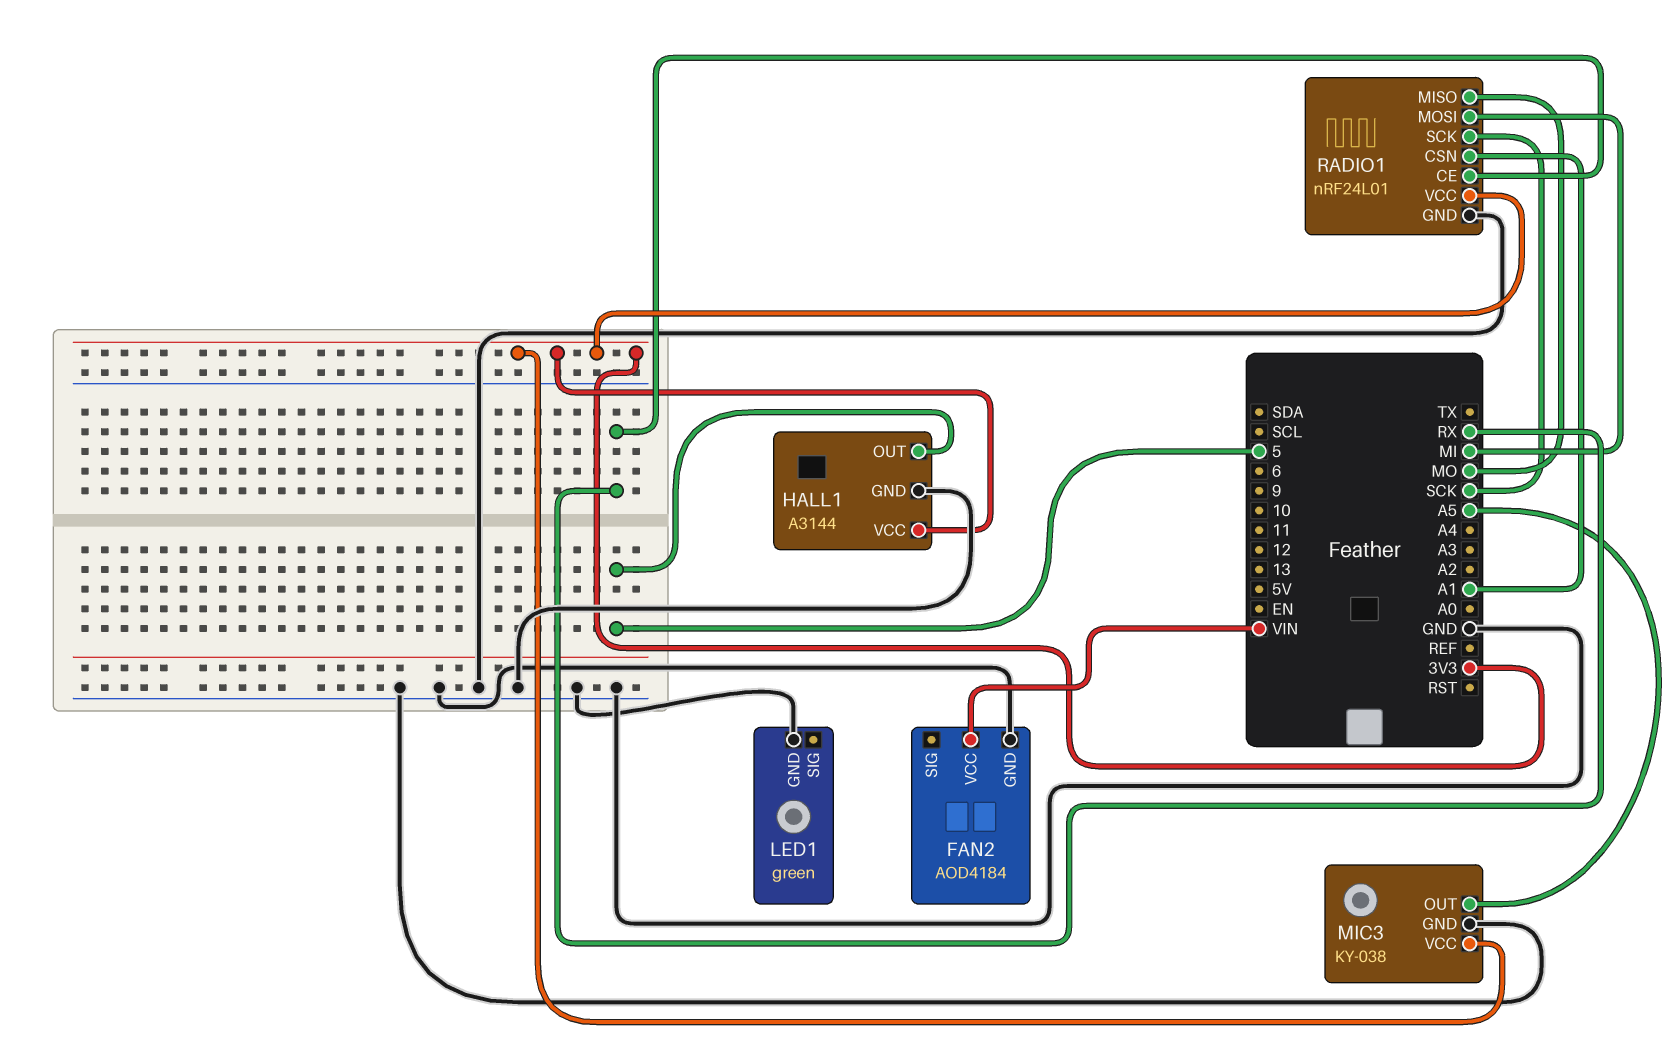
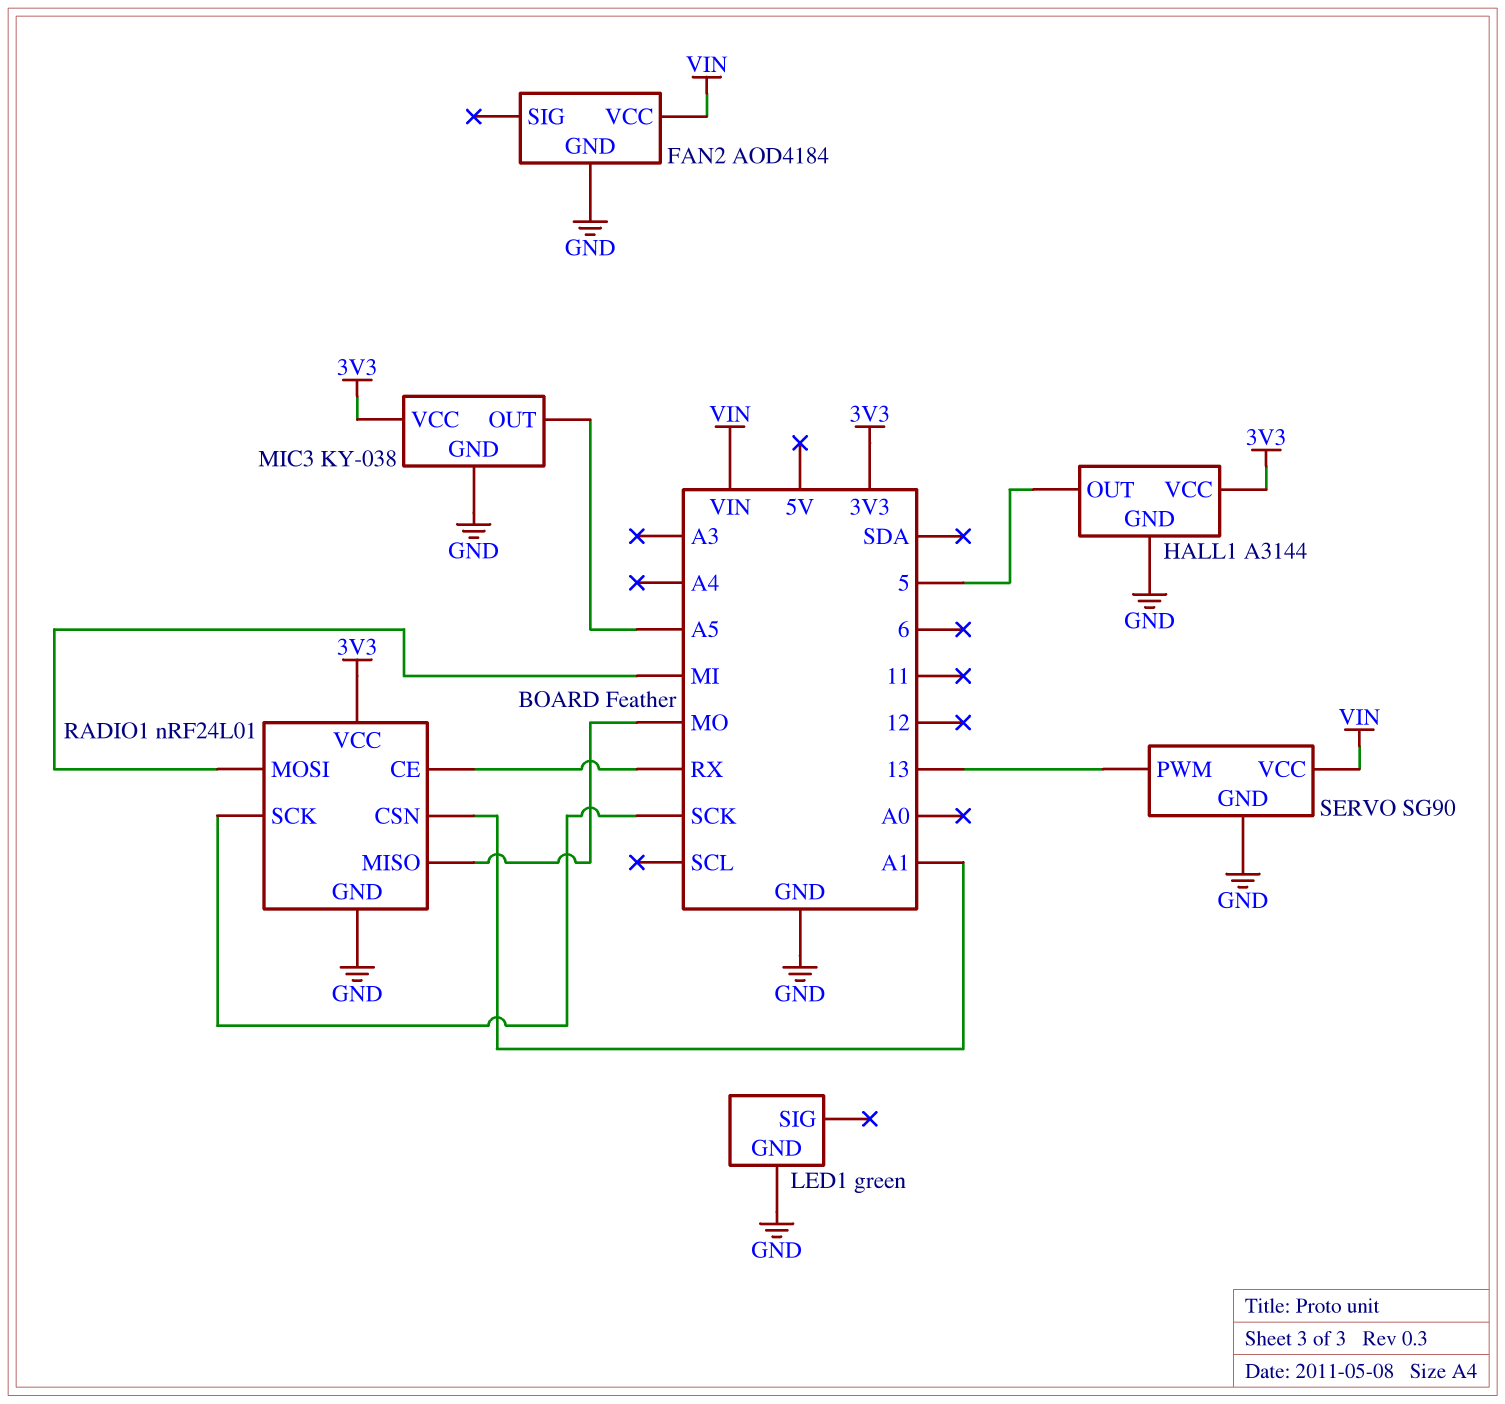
SERVO: none -> SG90
SERVO pin GND: none -> GND
SERVO pin PWM: none -> 13
SERVO pin VCC: none -> VIN

